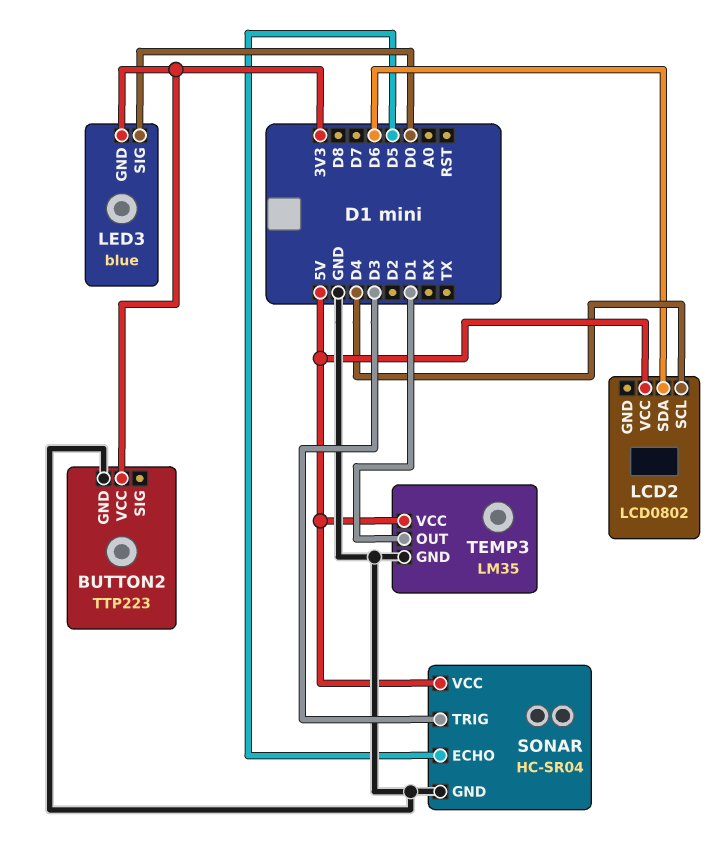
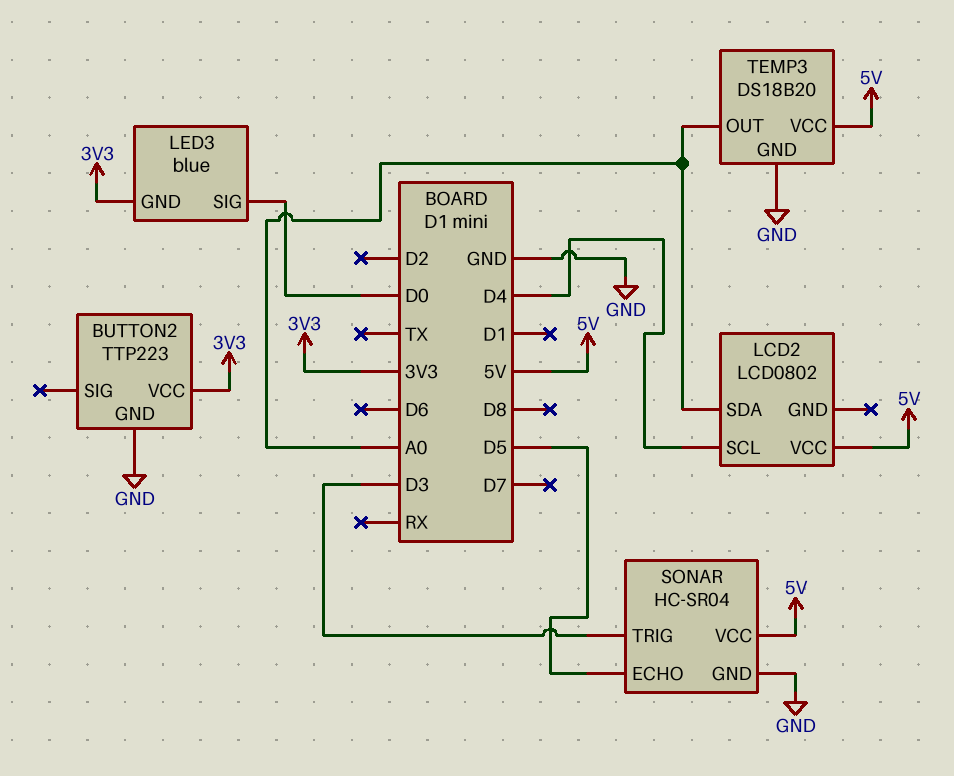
LCD2 pin SDA: D6 -> A0
TEMP3: LM35 -> DS18B20
TEMP3 pin OUT: D1 -> A0

